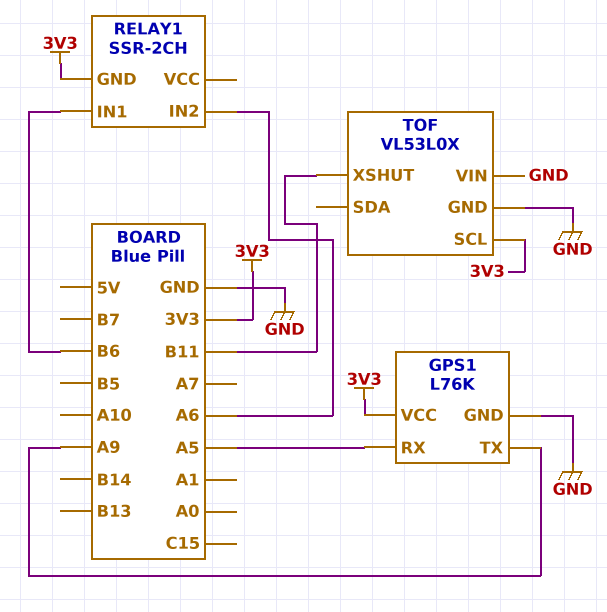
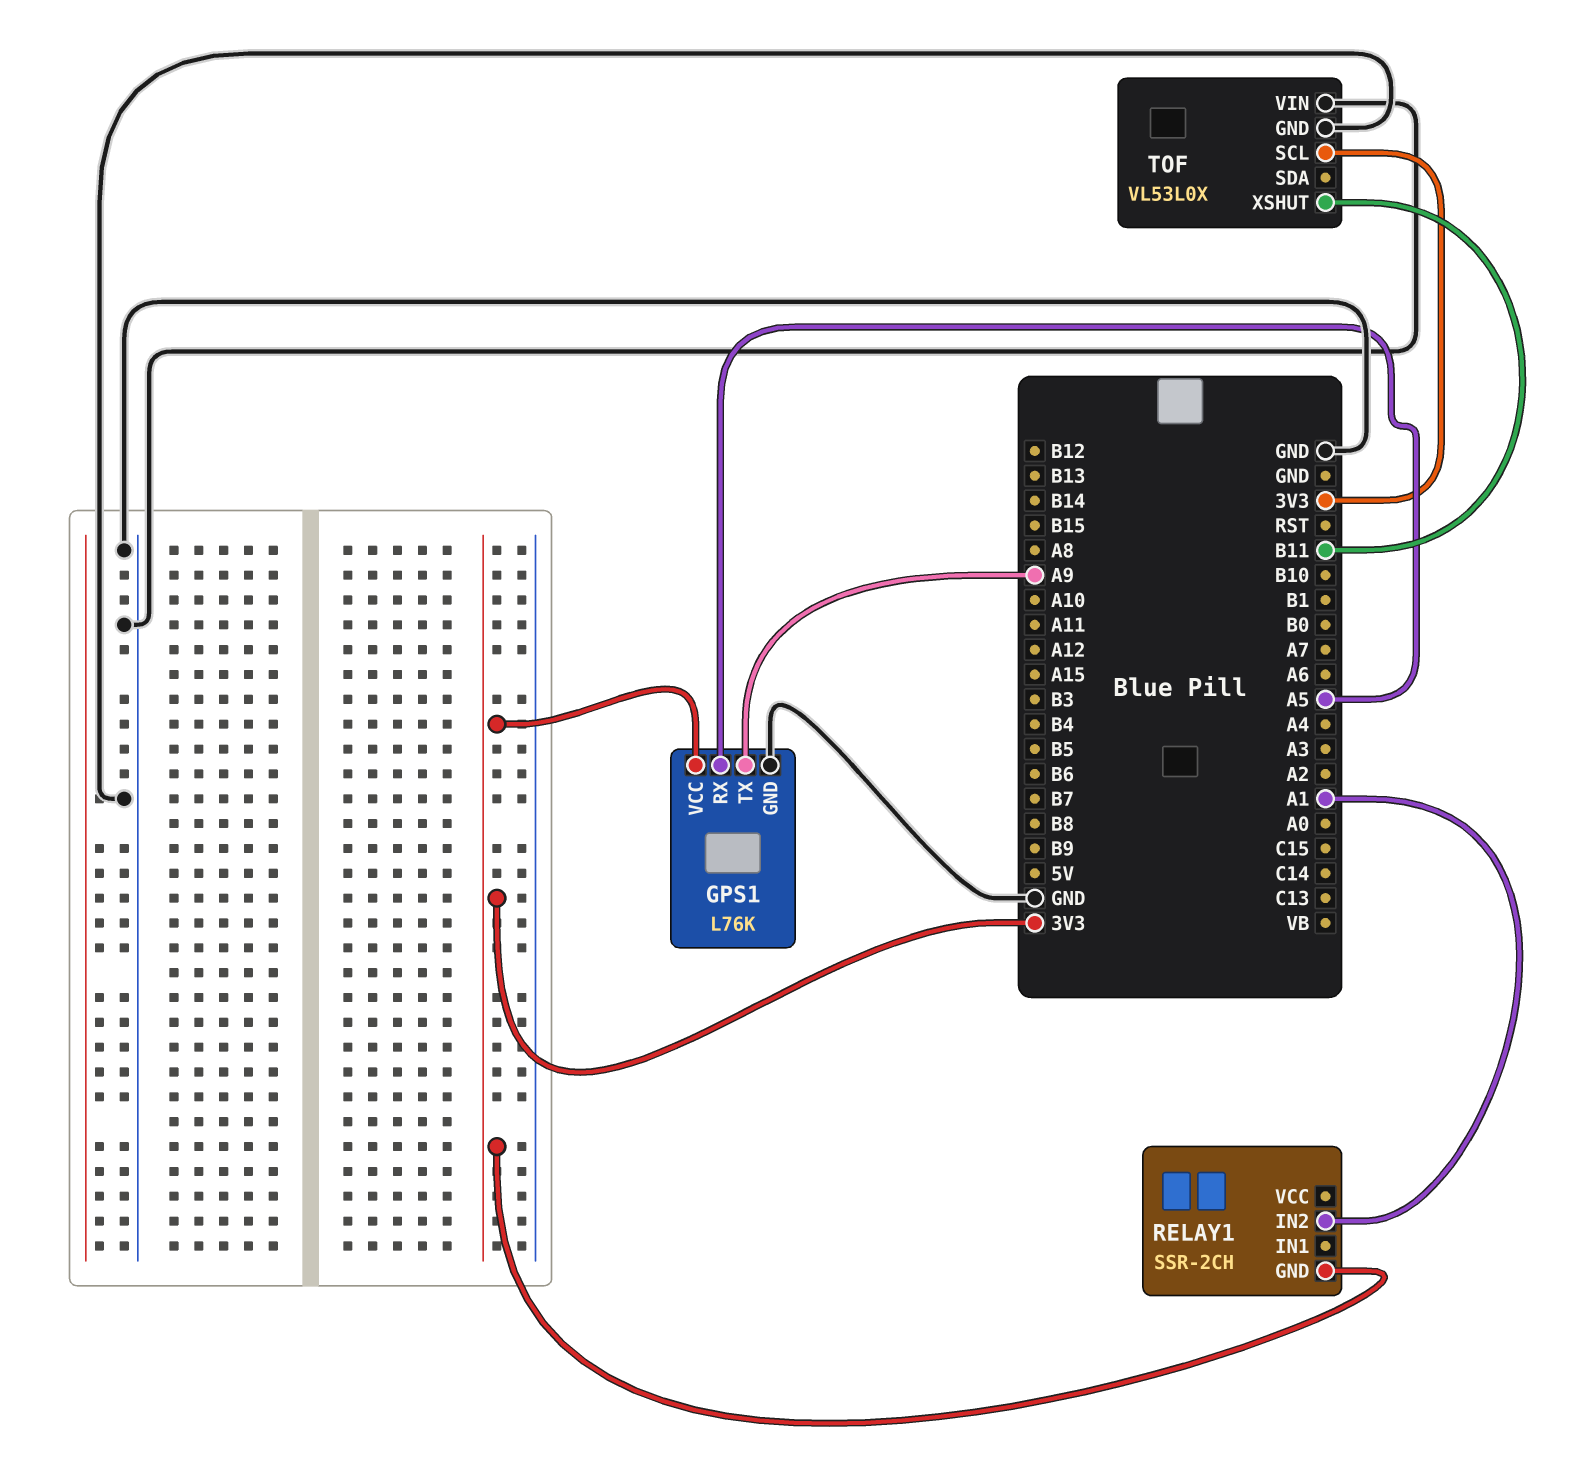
RELAY1 pin IN1: B6 -> none
RELAY1 pin IN2: A6 -> A1

